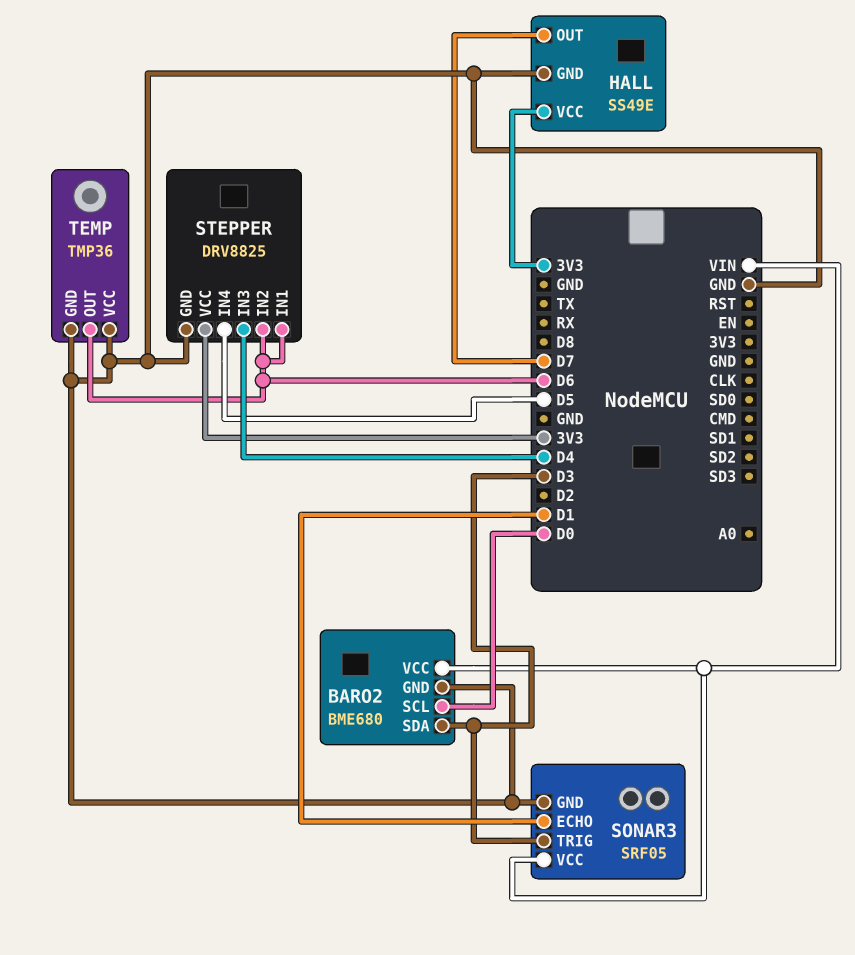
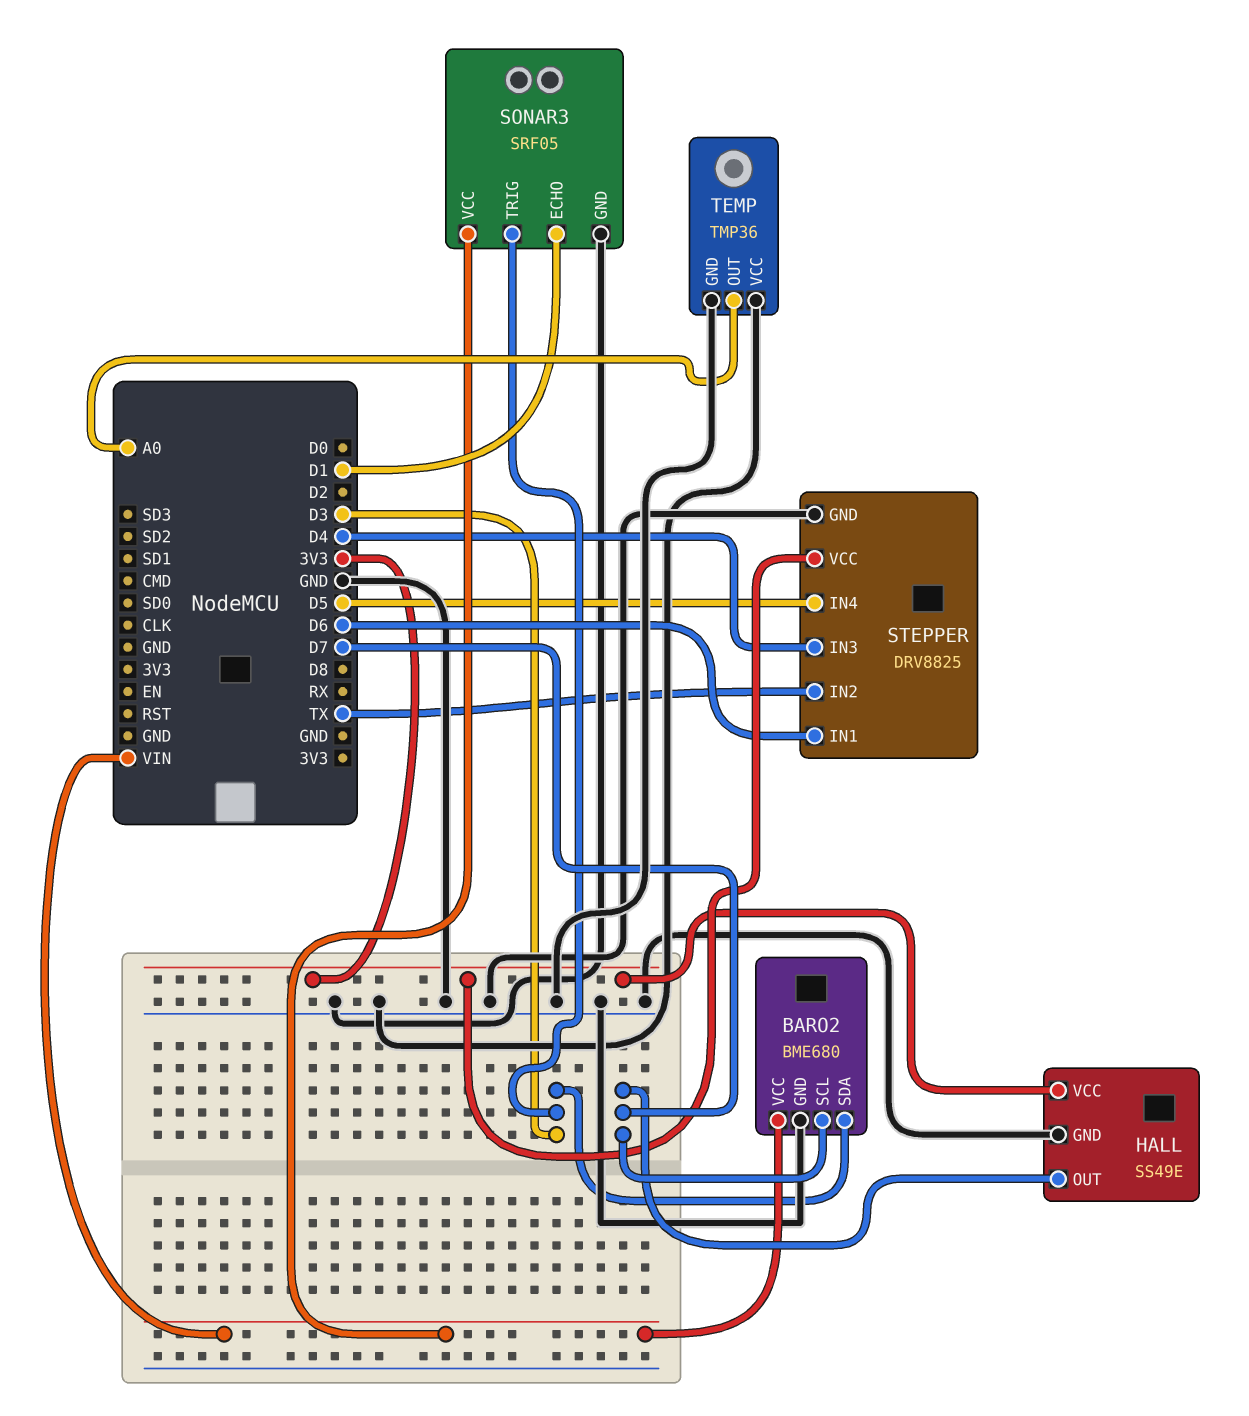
BARO2 pin SCL: D0 -> D7
STEPPER pin IN2: D6 -> TX
TEMP pin OUT: D6 -> A0

